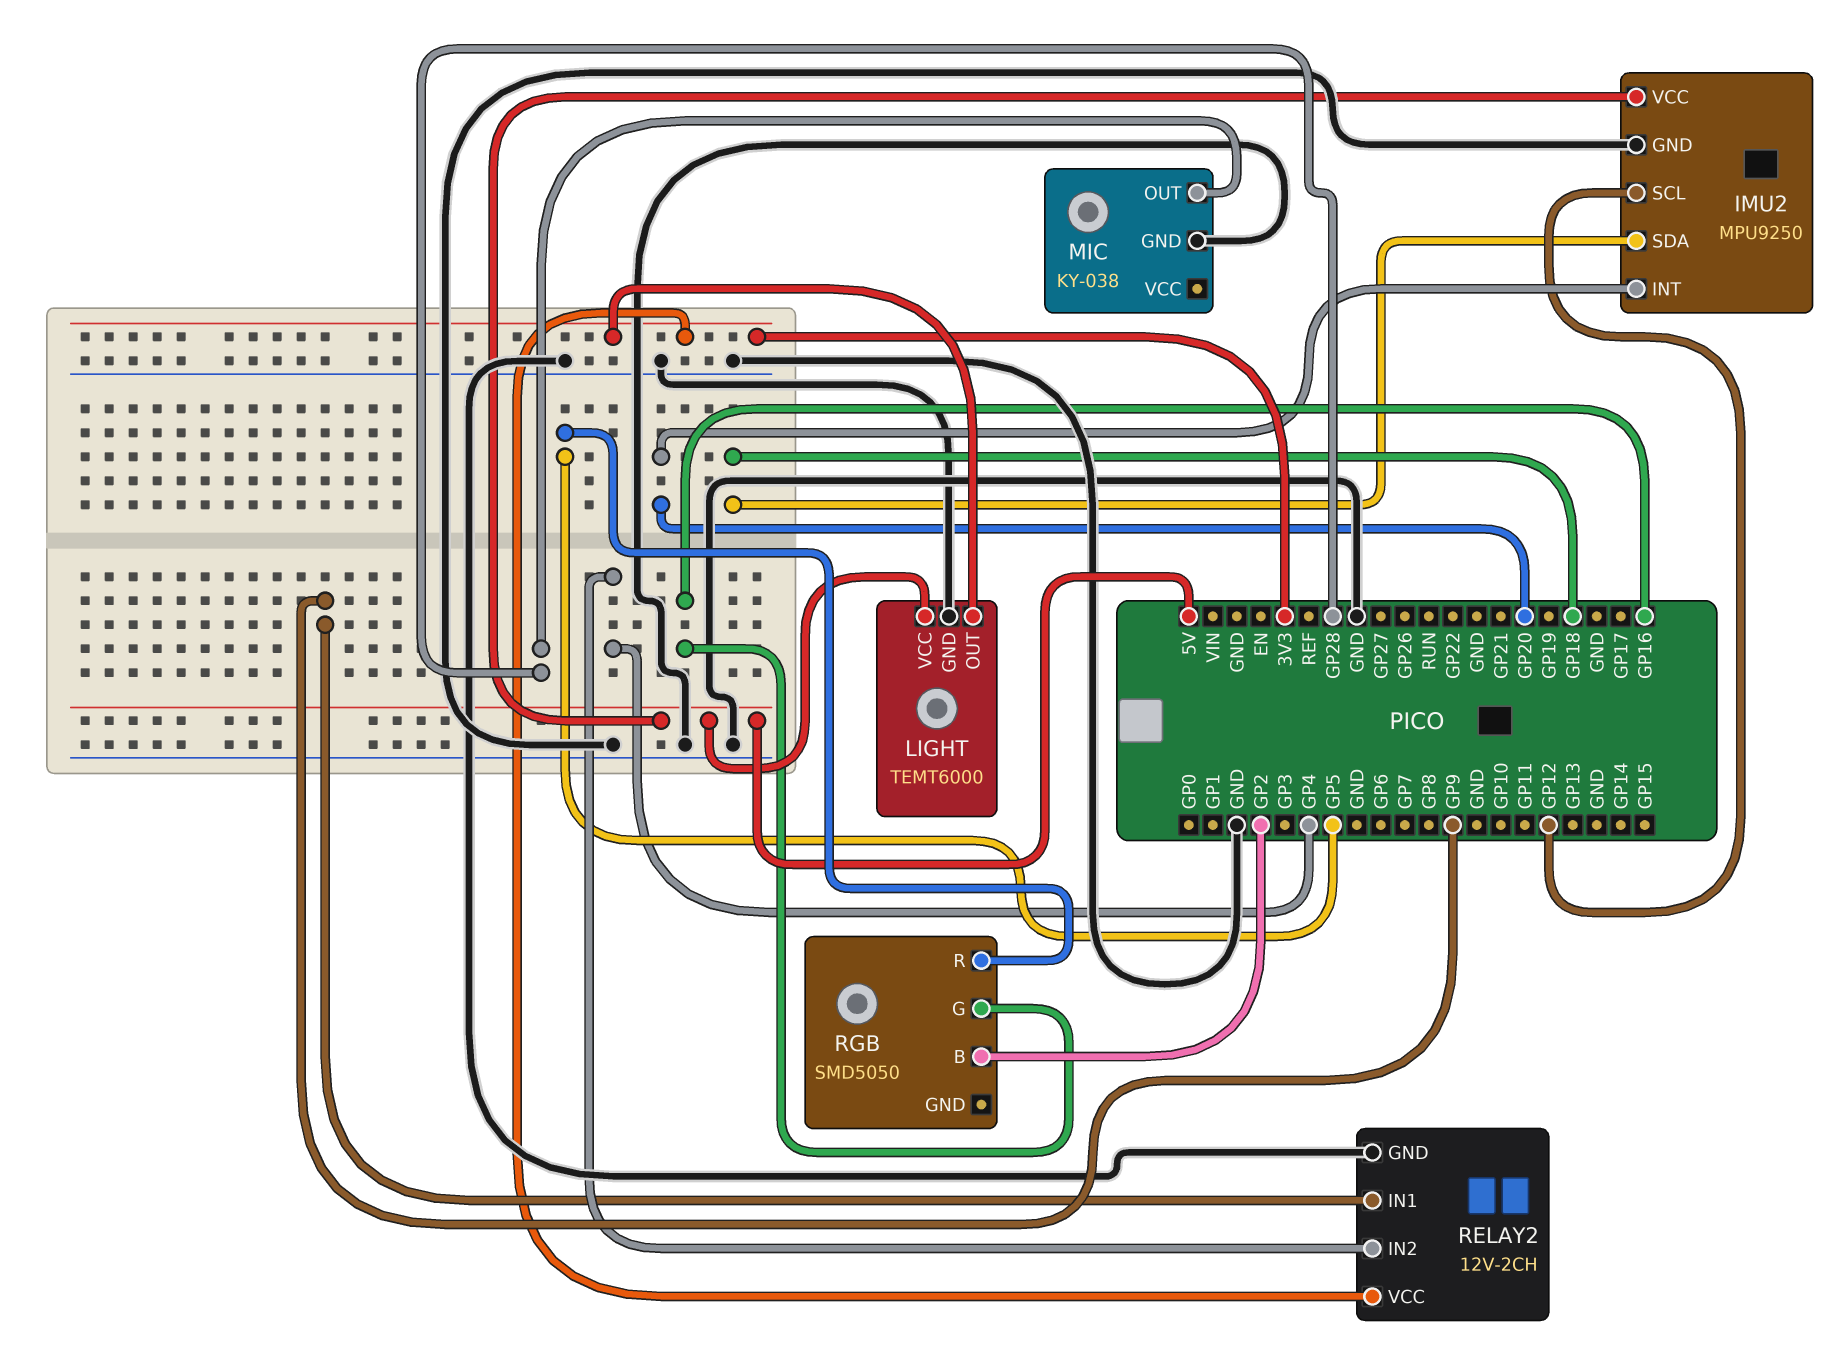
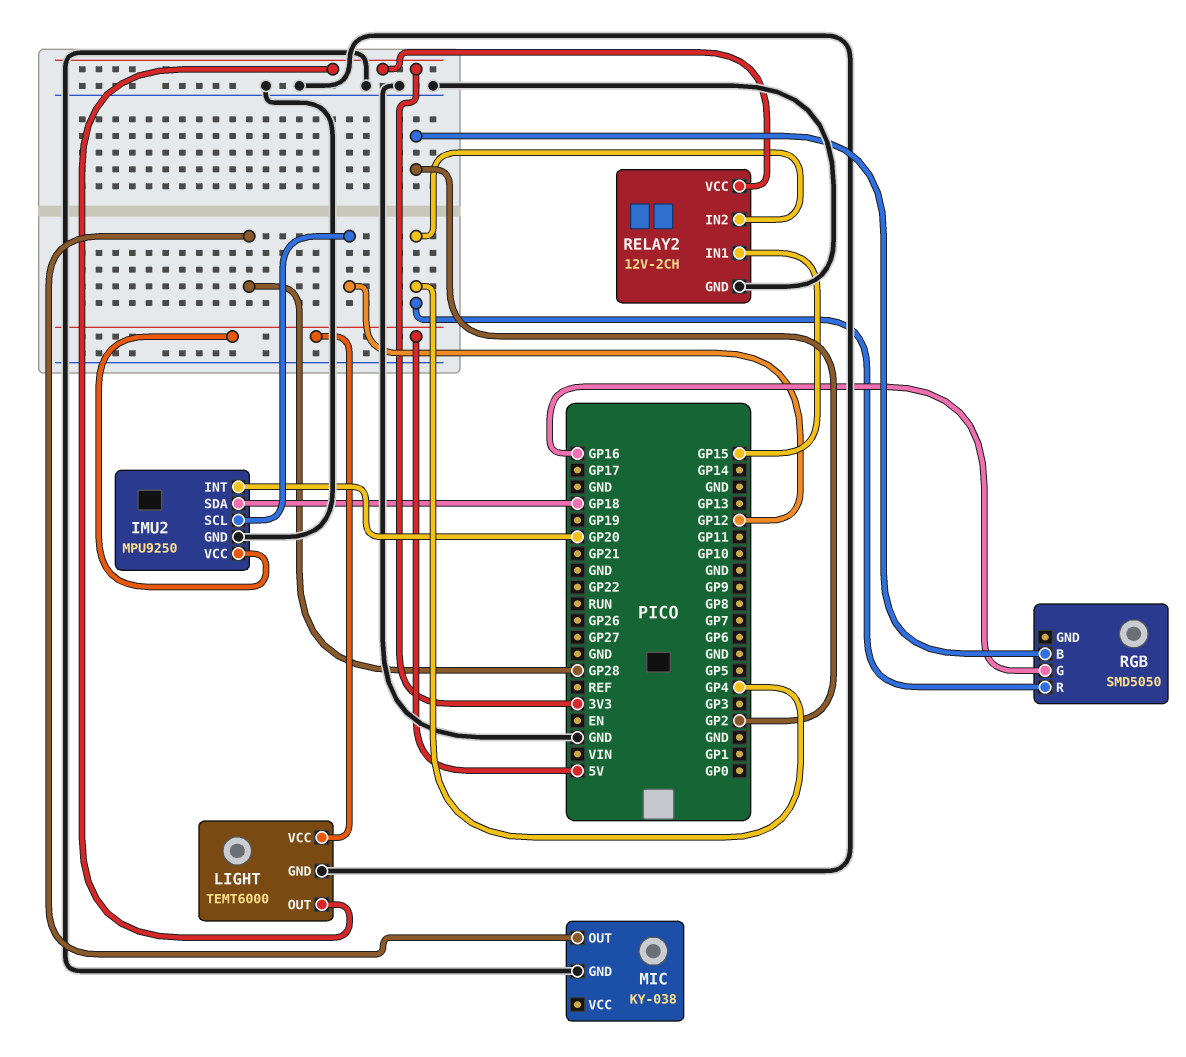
RELAY2 pin IN1: GP9 -> GP15
RGB pin R: GP5 -> GP4

